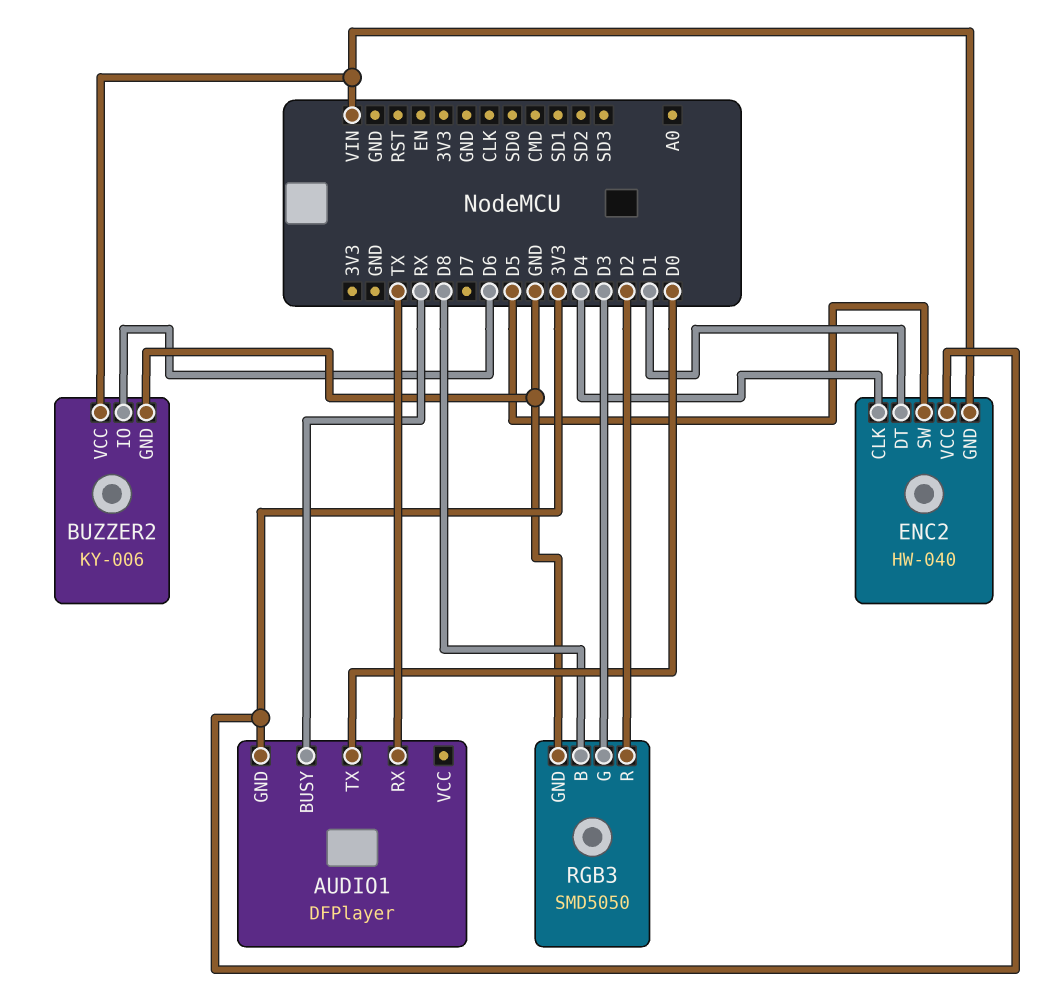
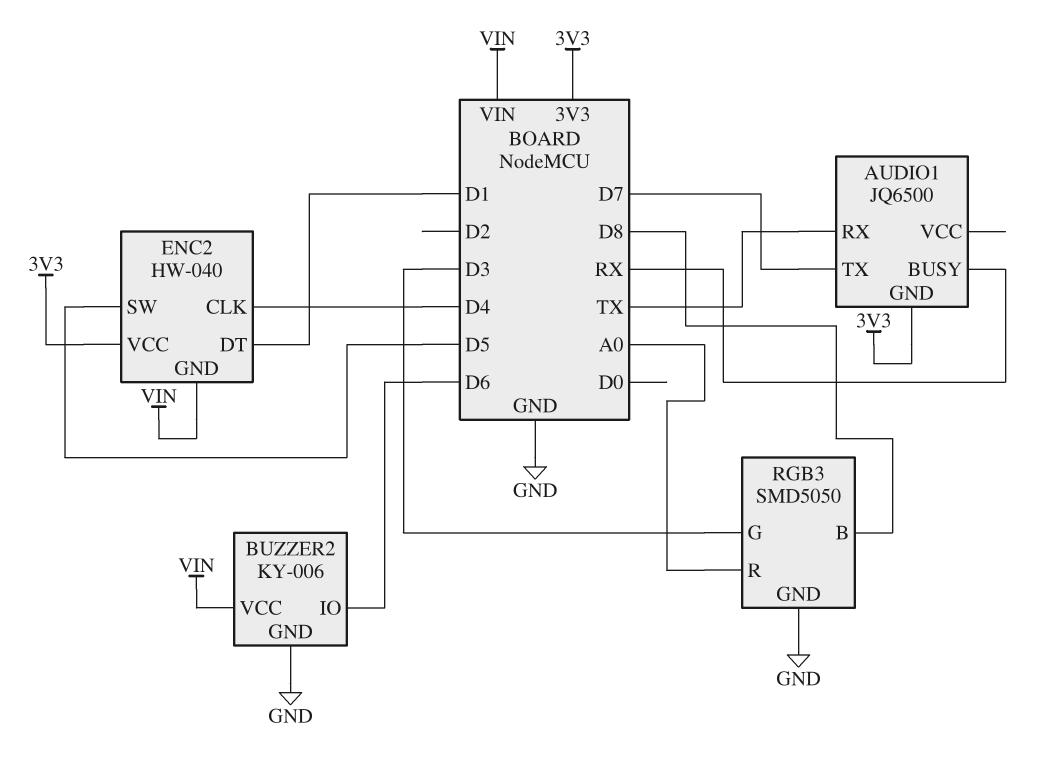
AUDIO1: DFPlayer -> JQ6500
AUDIO1 pin TX: D0 -> D7
RGB3 pin R: D2 -> A0

